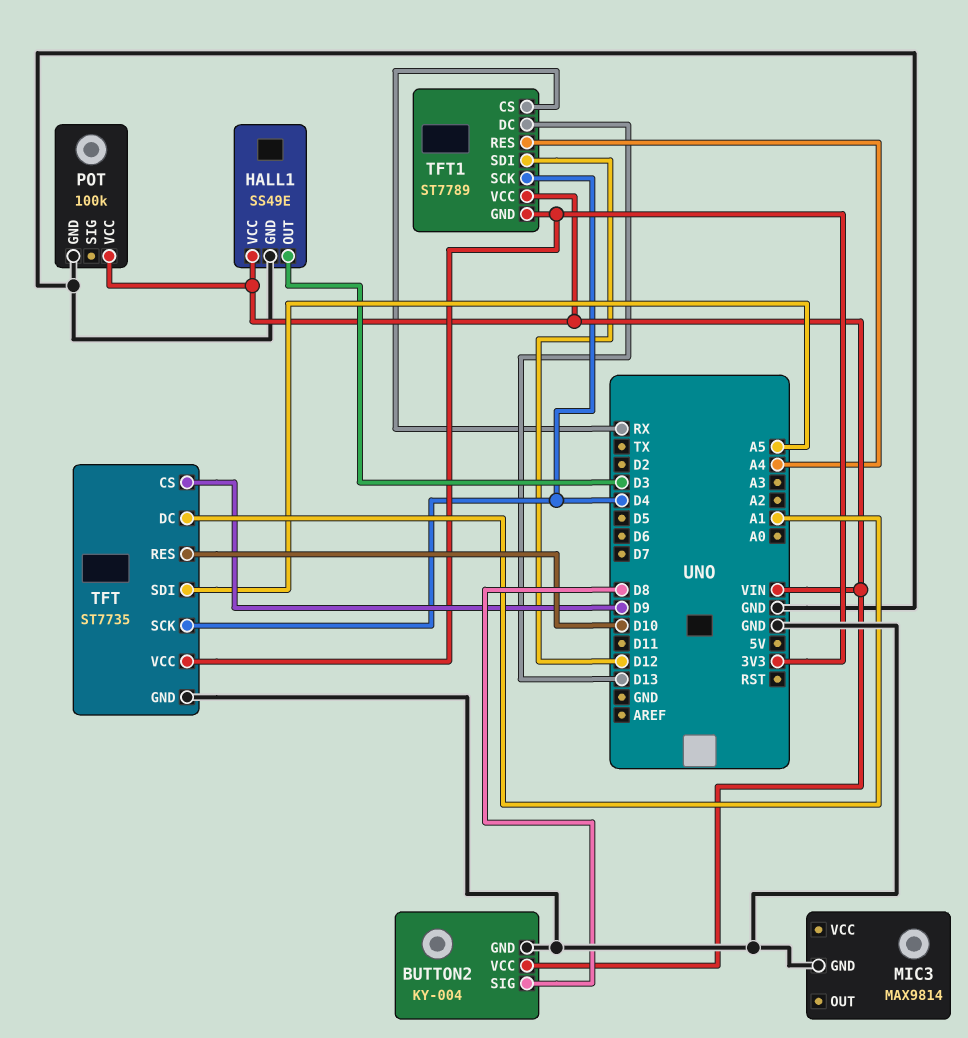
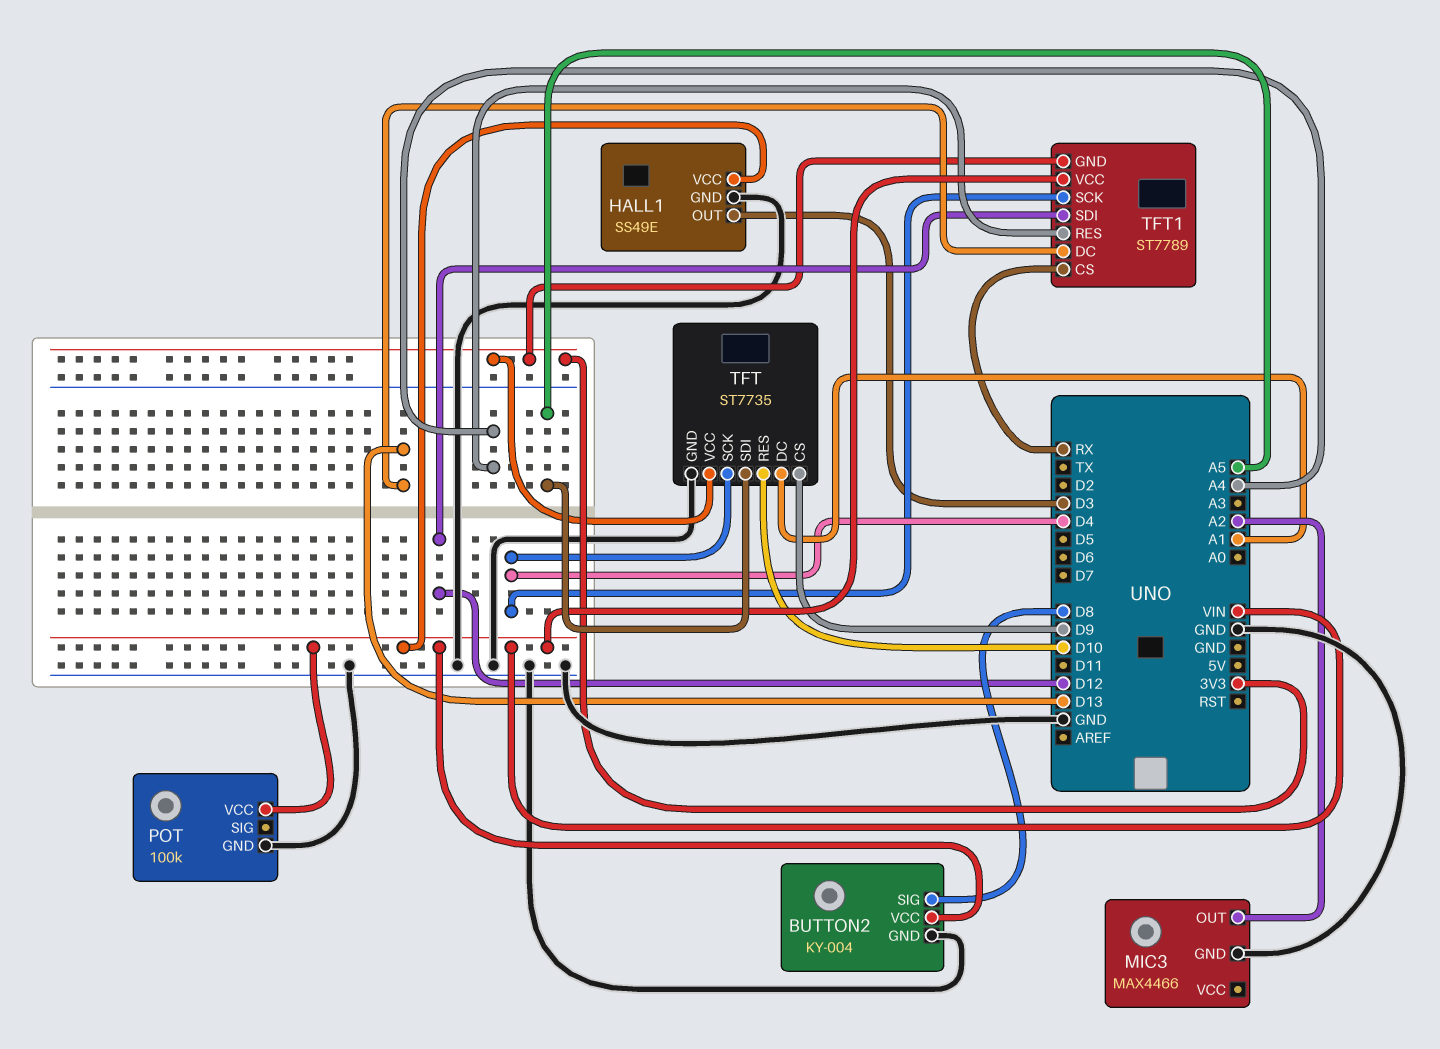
MIC3: MAX9814 -> MAX4466
MIC3 pin OUT: none -> A2

